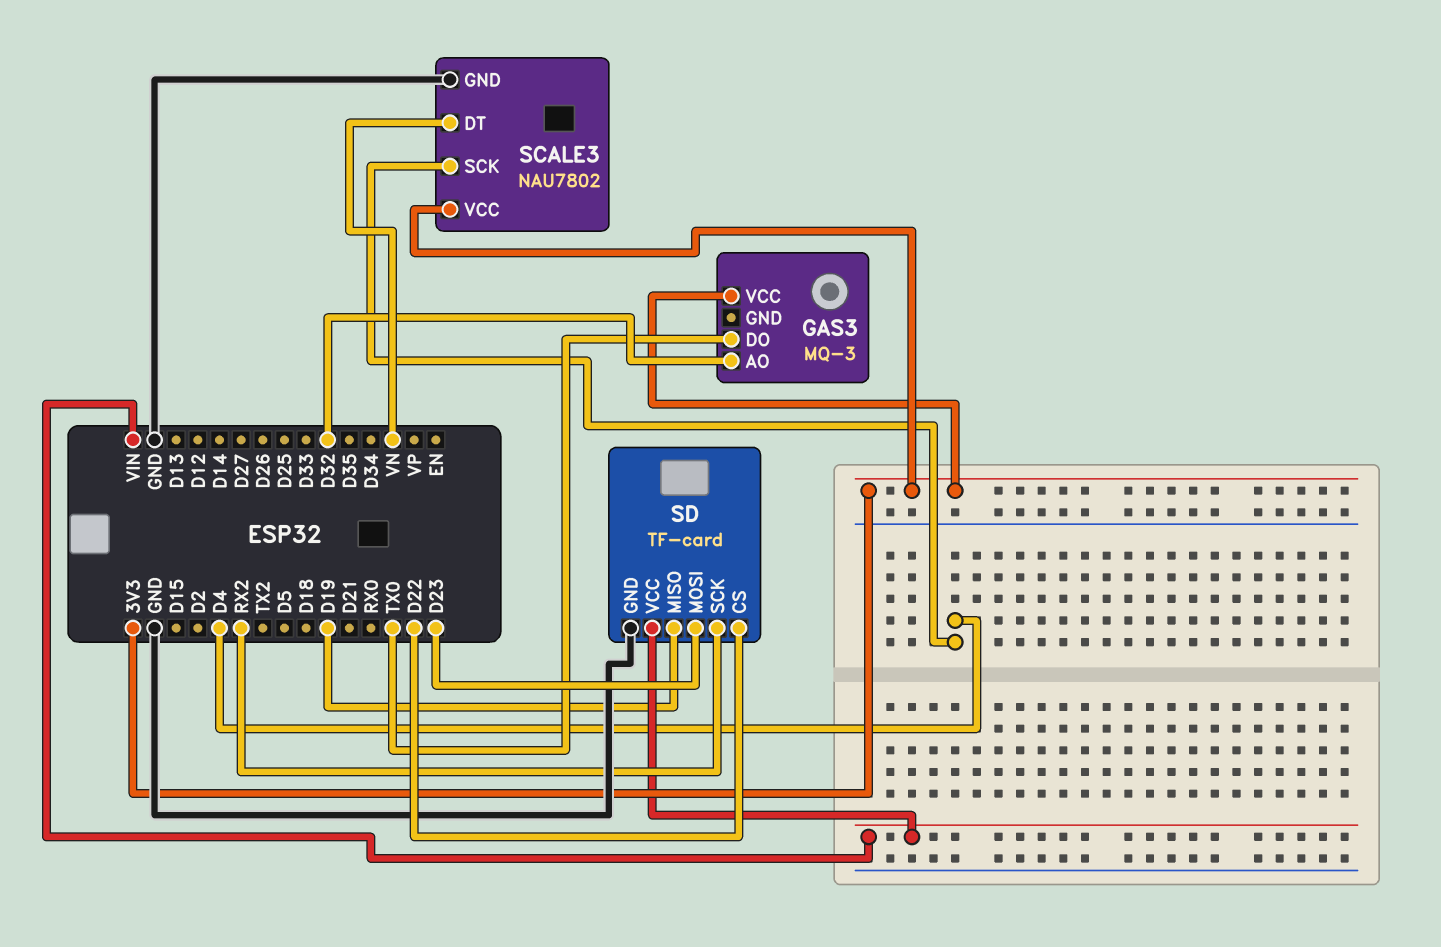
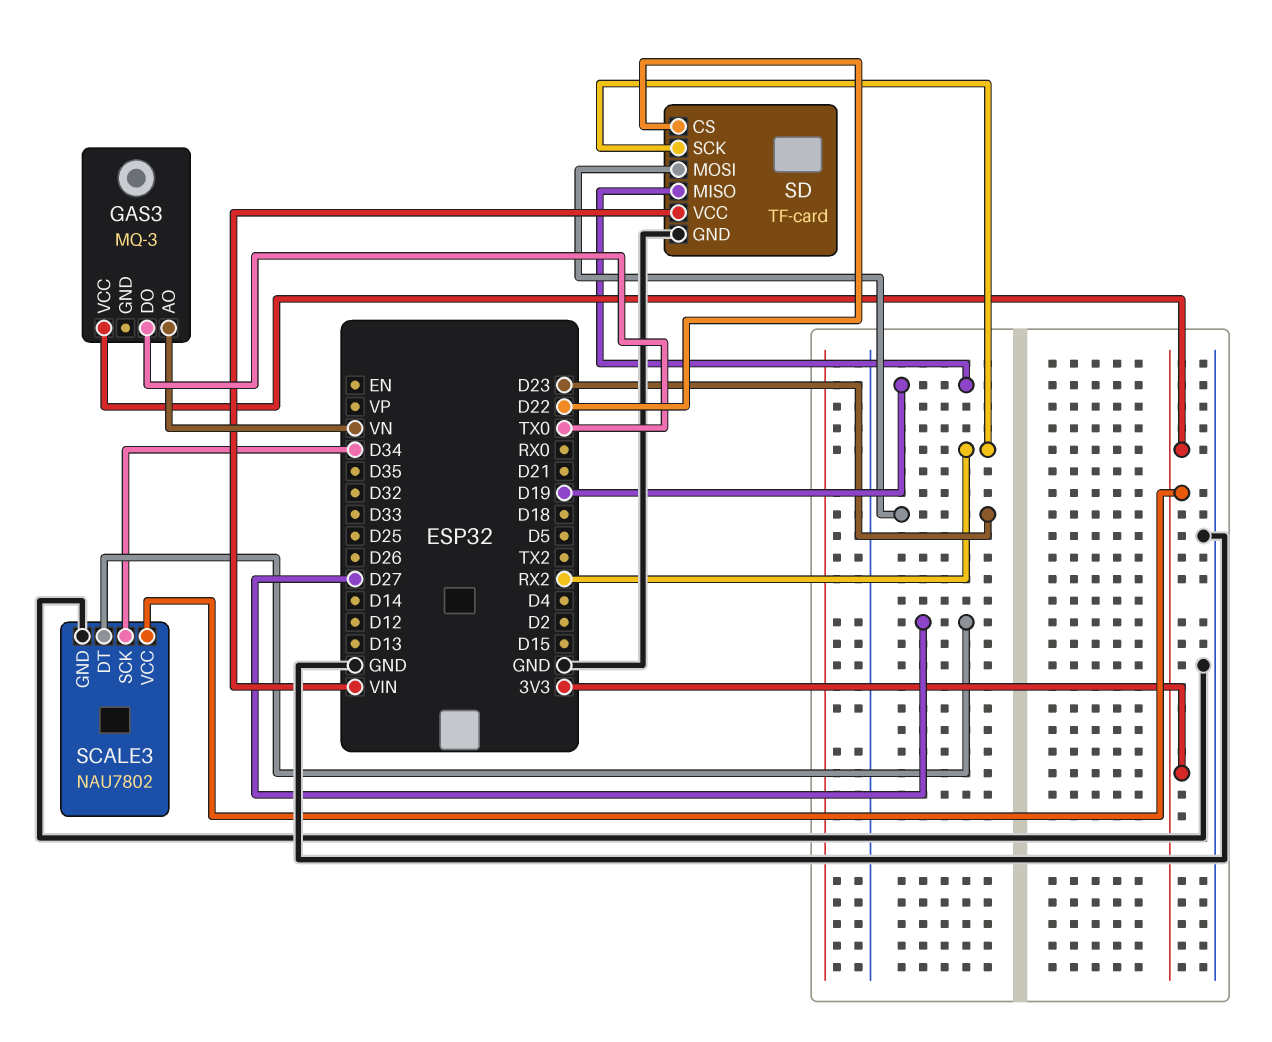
GAS3 pin AO: D32 -> VN
SCALE3 pin DT: VN -> D27
SCALE3 pin SCK: D4 -> D34

